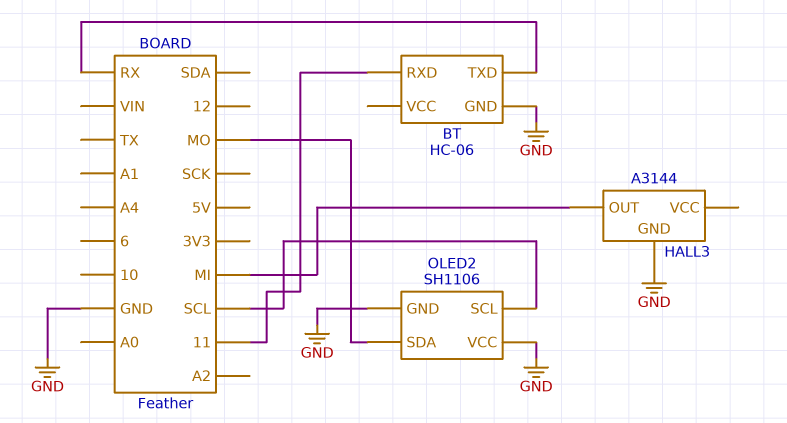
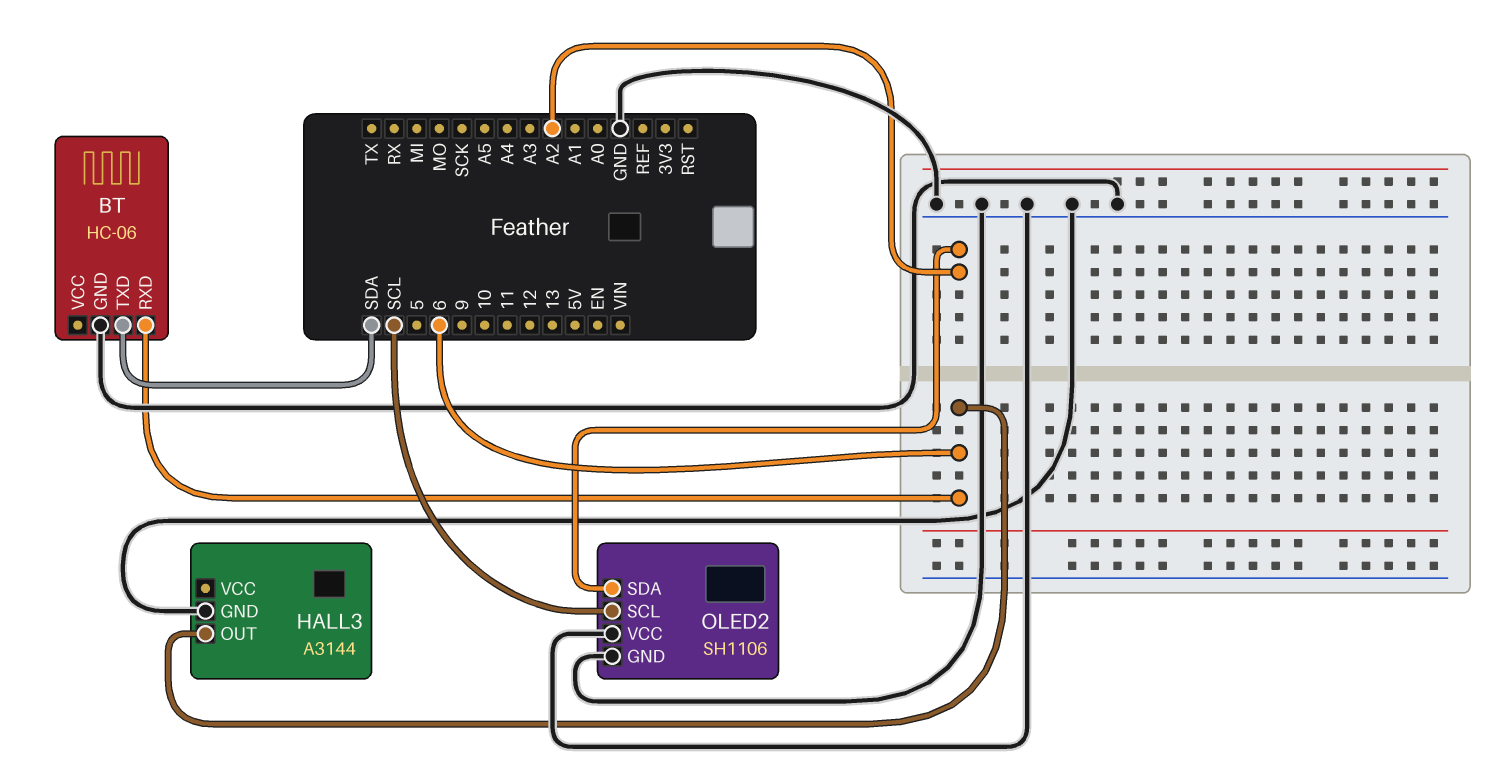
BT pin RXD: 11 -> 6
BT pin TXD: RX -> SDA
HALL3 pin OUT: MI -> 6
OLED2 pin SDA: MO -> A2

